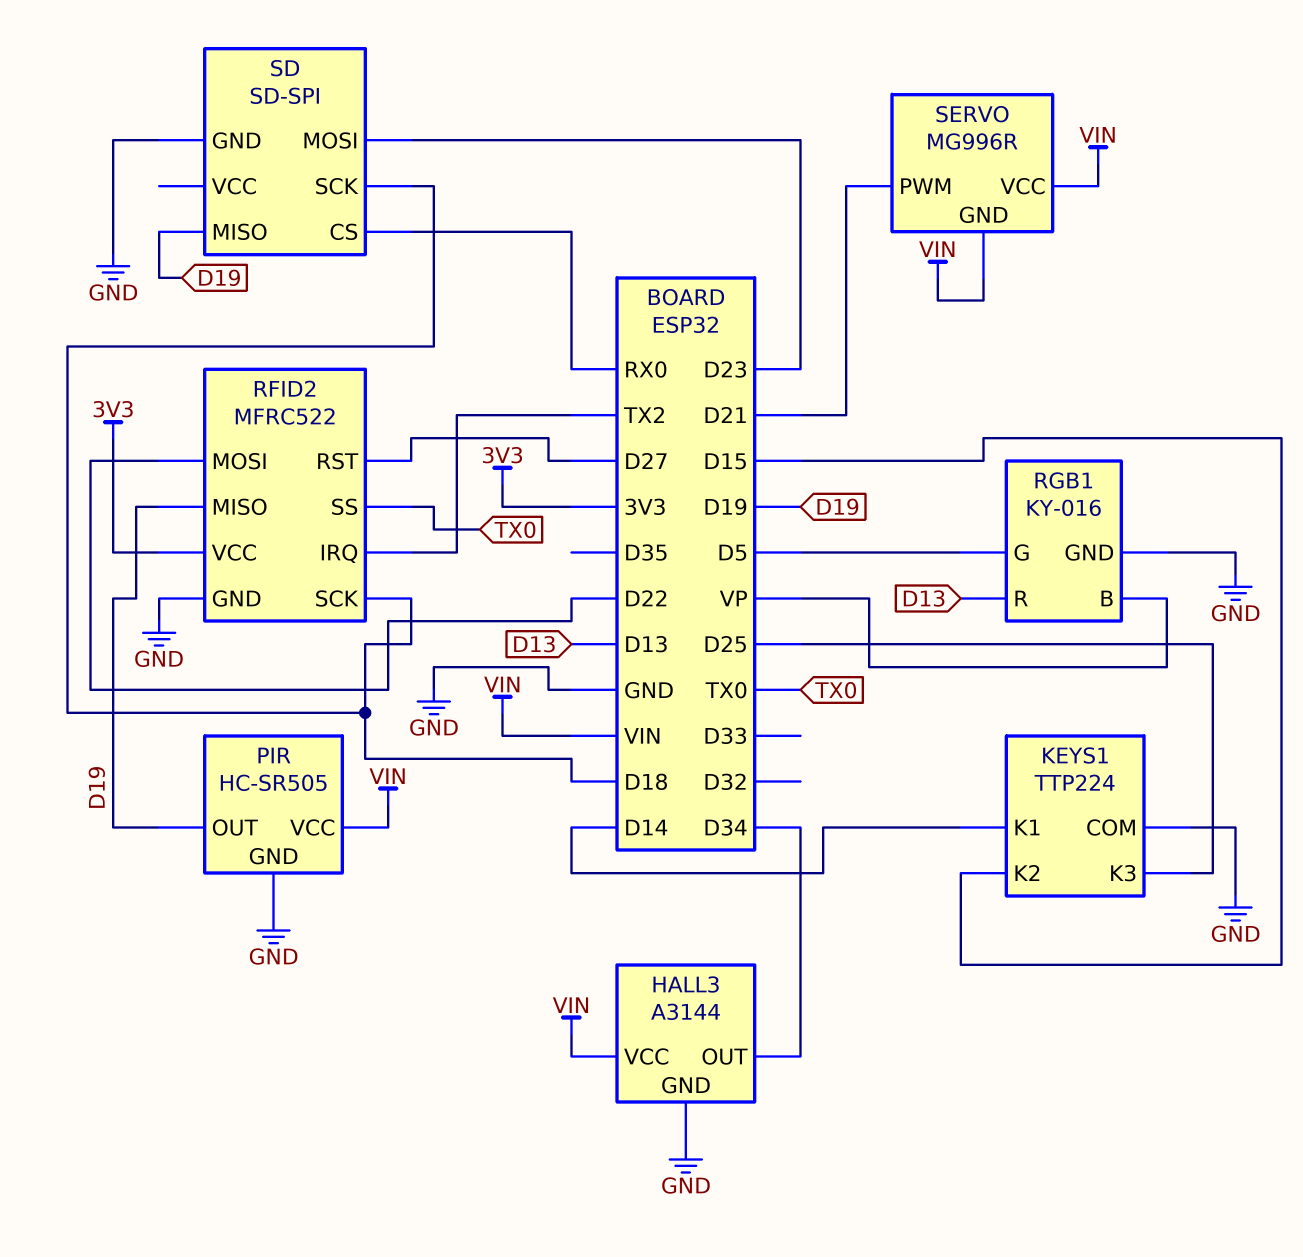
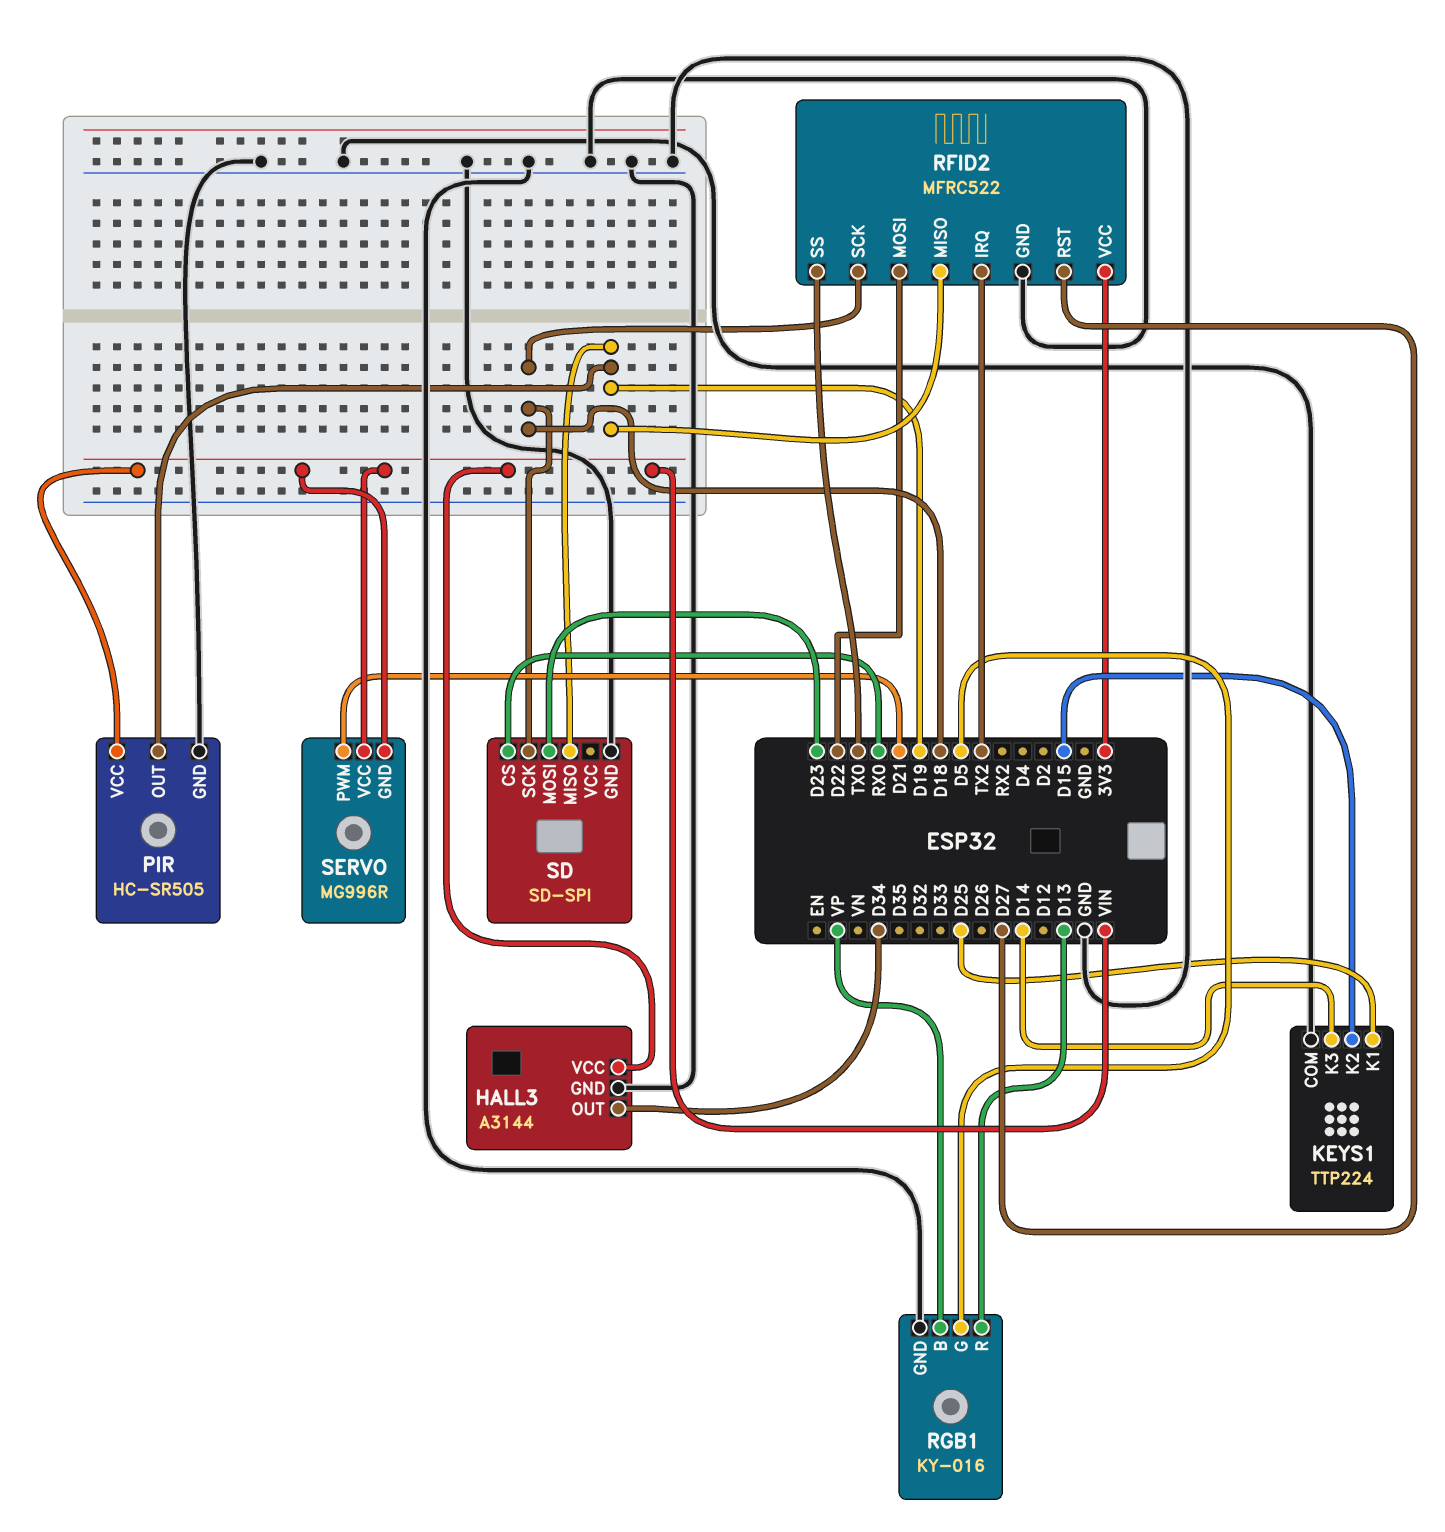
KEYS1 pin K1: D14 -> D25
KEYS1 pin K3: D25 -> D14

